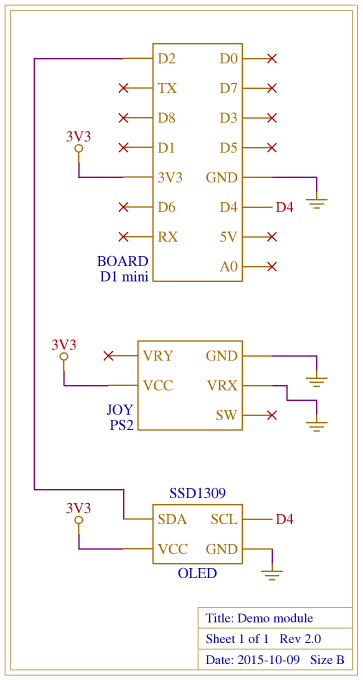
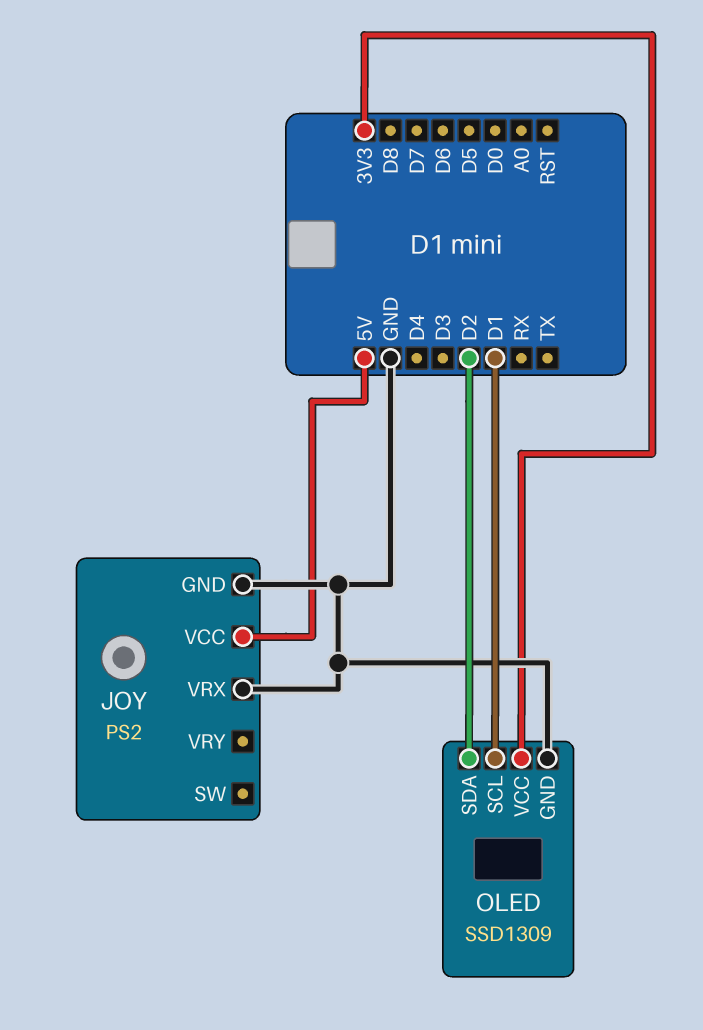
JOY pin VCC: 3V3 -> 5V
OLED pin SCL: D4 -> D1

